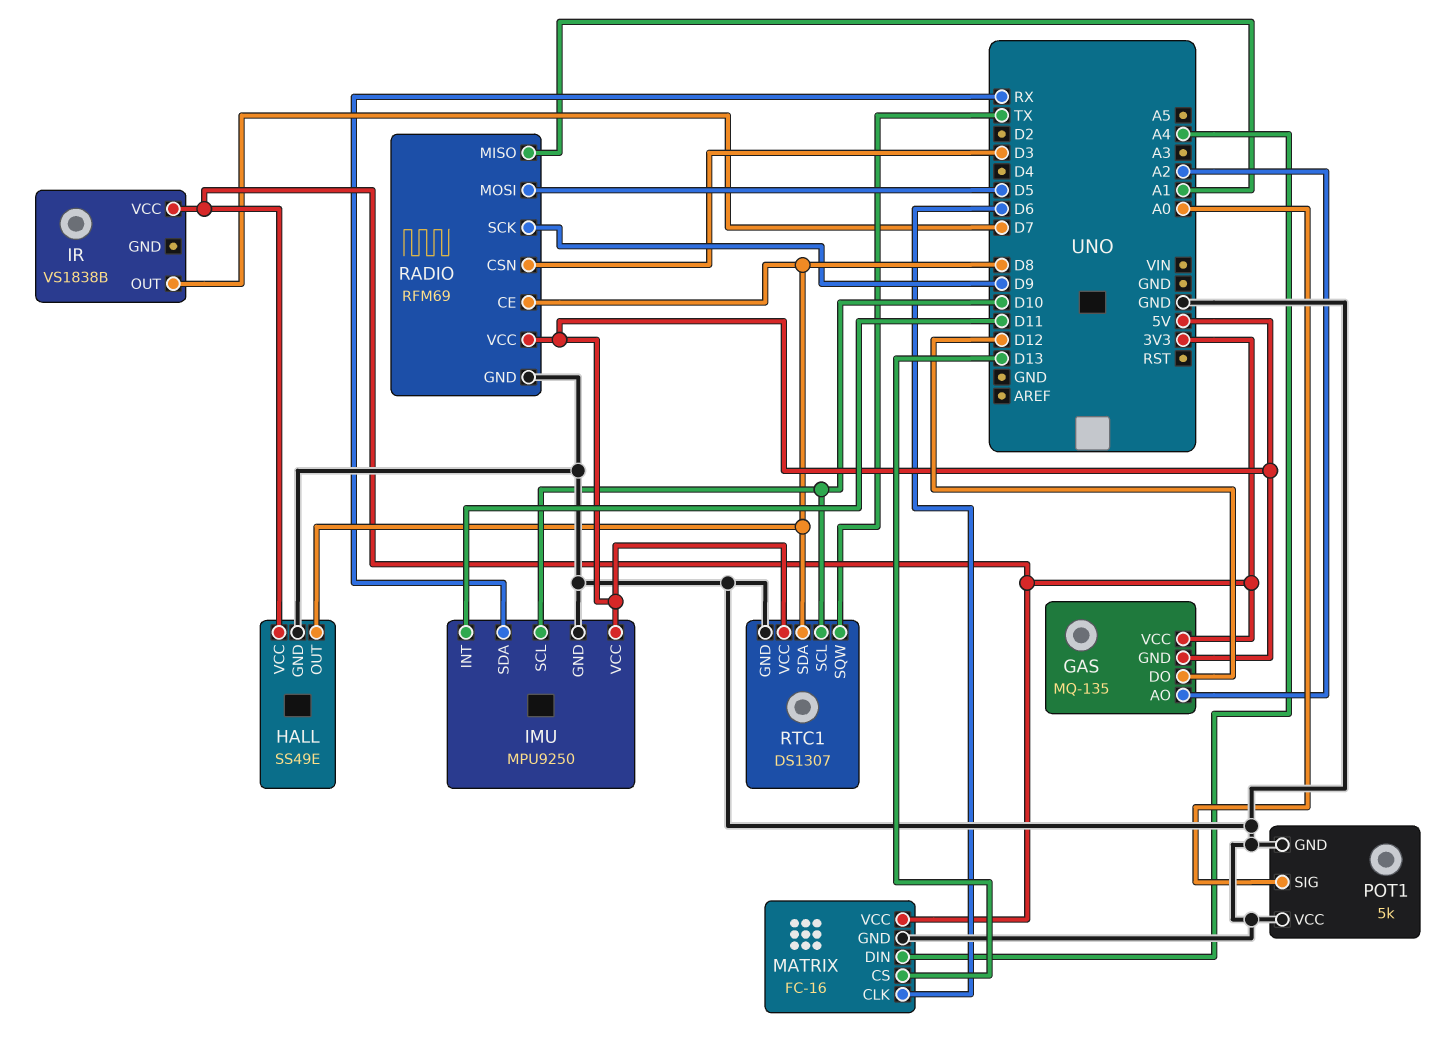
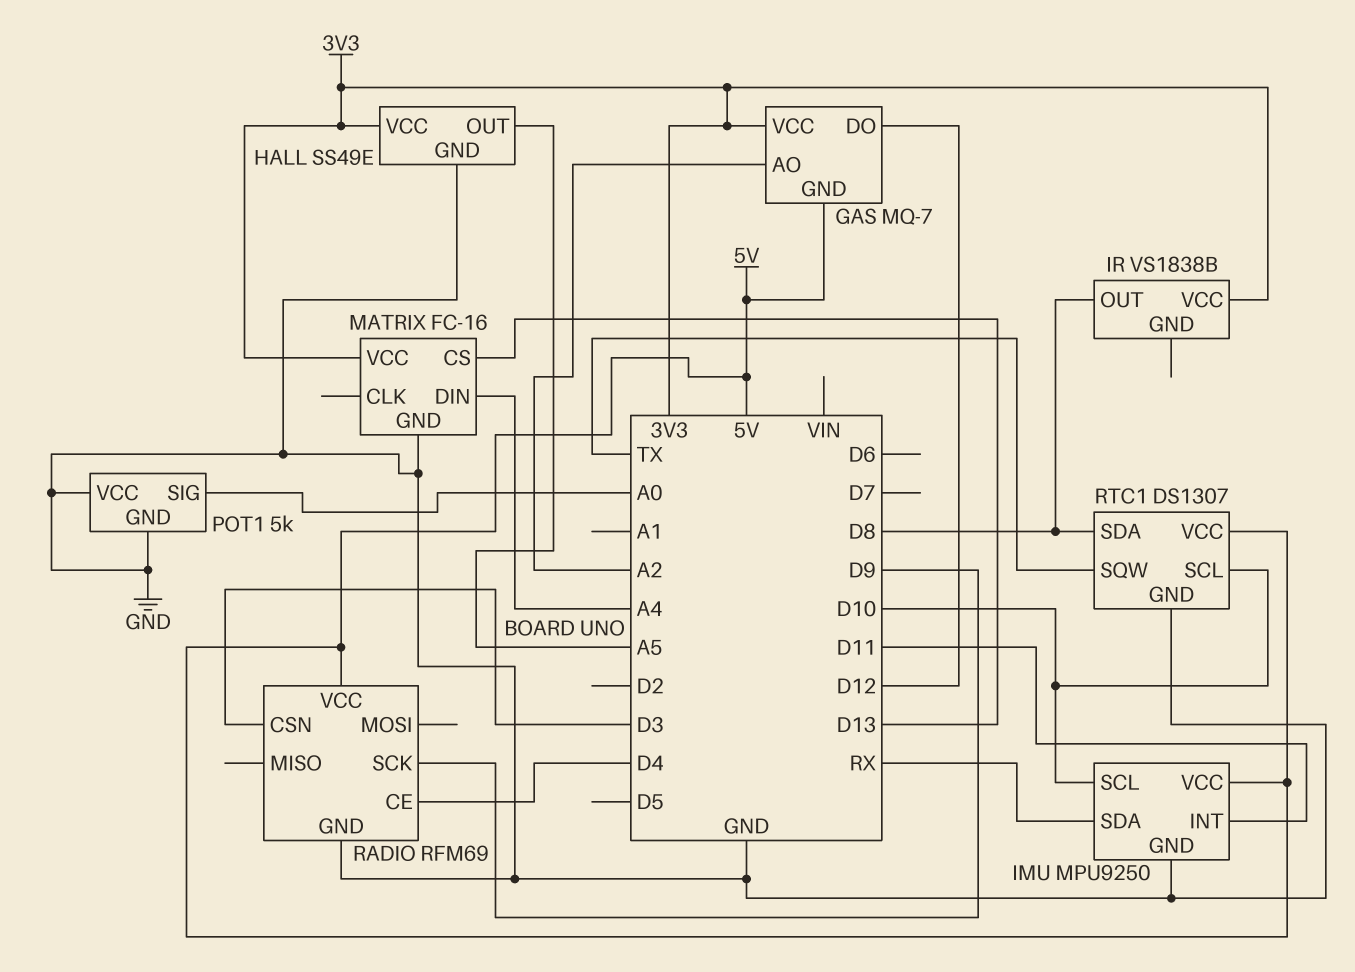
GAS: MQ-135 -> MQ-7
HALL pin OUT: D8 -> A5
IR pin OUT: D7 -> D8
MATRIX pin CLK: D6 -> none
RADIO pin CE: D8 -> D4
RADIO pin MISO: A1 -> none
RADIO pin MOSI: D5 -> none

